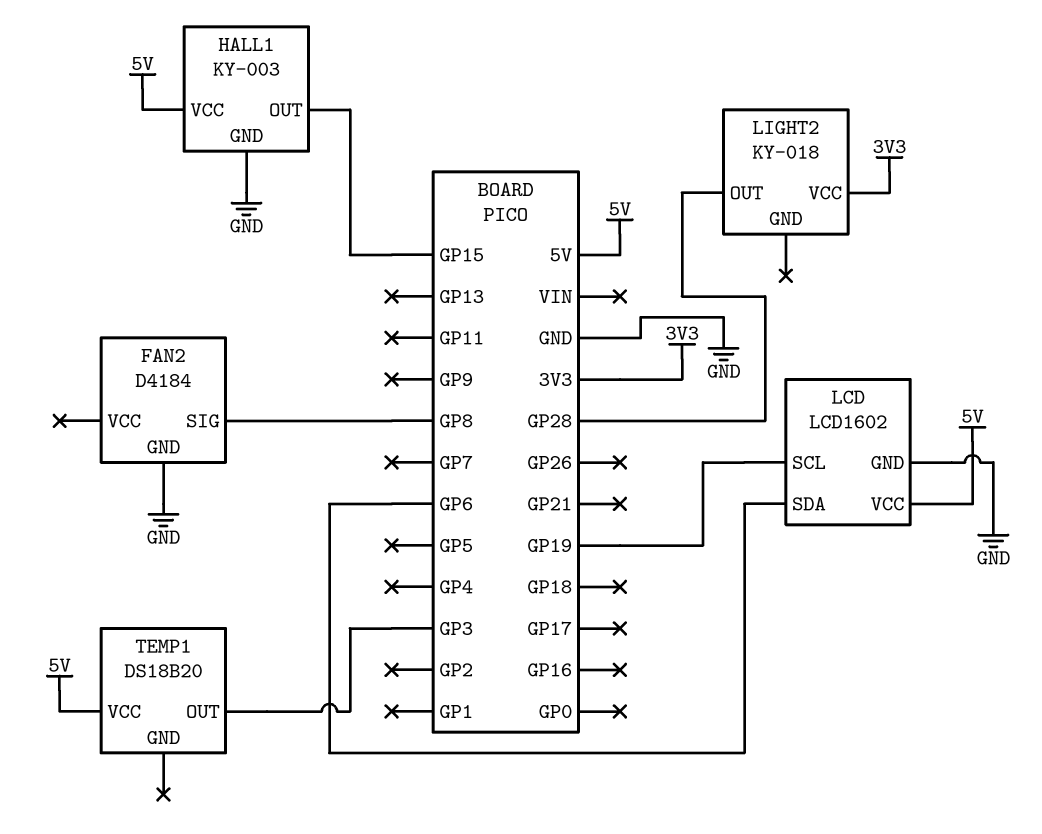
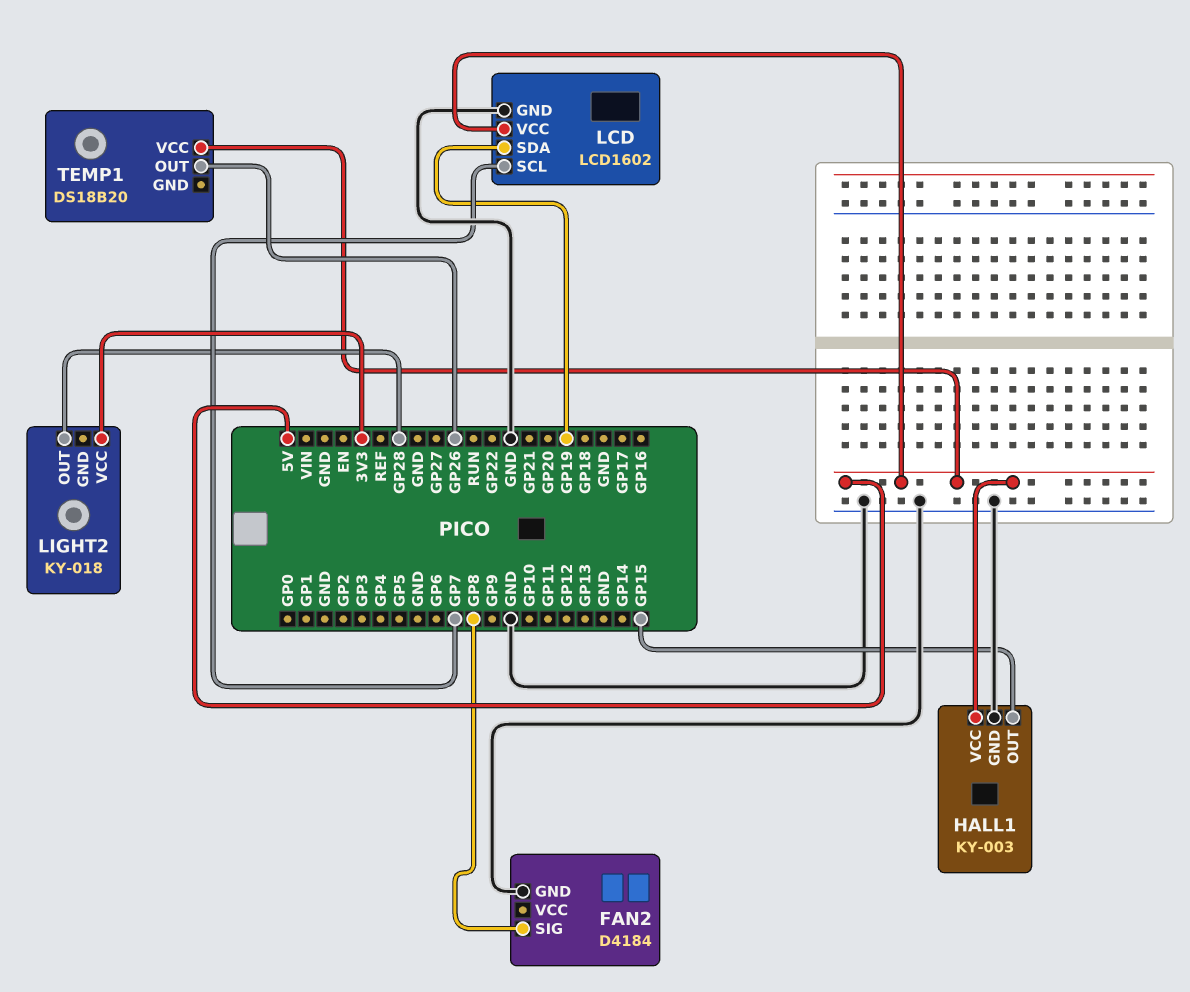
LCD pin SCL: GP19 -> GP7
LCD pin SDA: GP6 -> GP19
TEMP1 pin OUT: GP3 -> GP26

